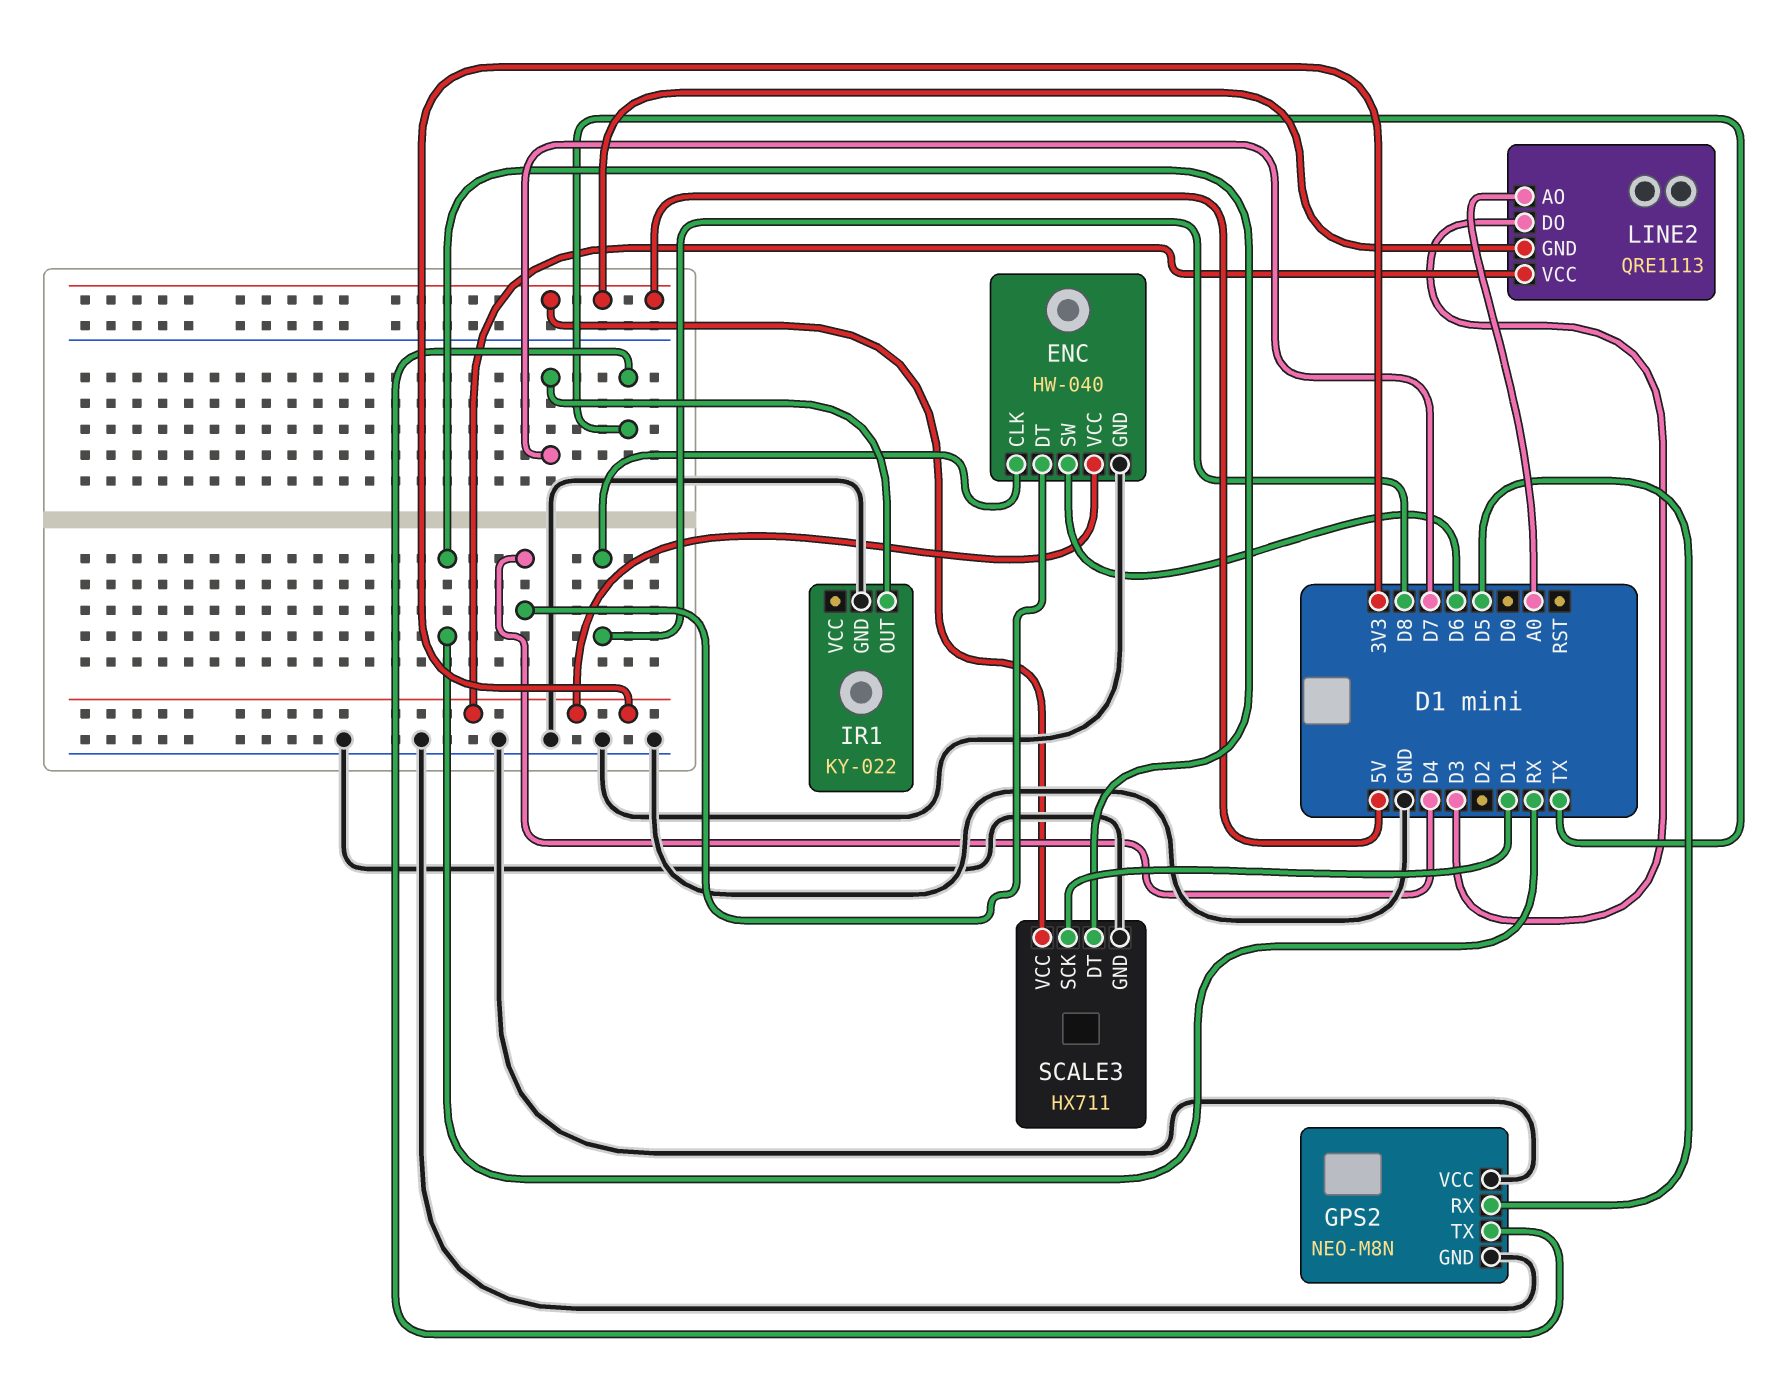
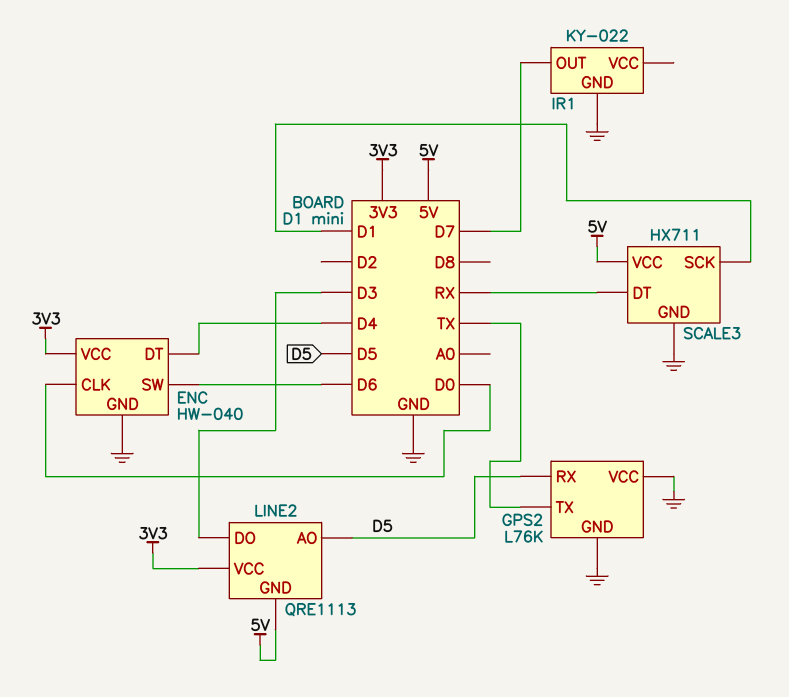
ENC pin CLK: D8 -> D0
GPS2: NEO-M8N -> L76K
LINE2 pin AO: A0 -> D5

